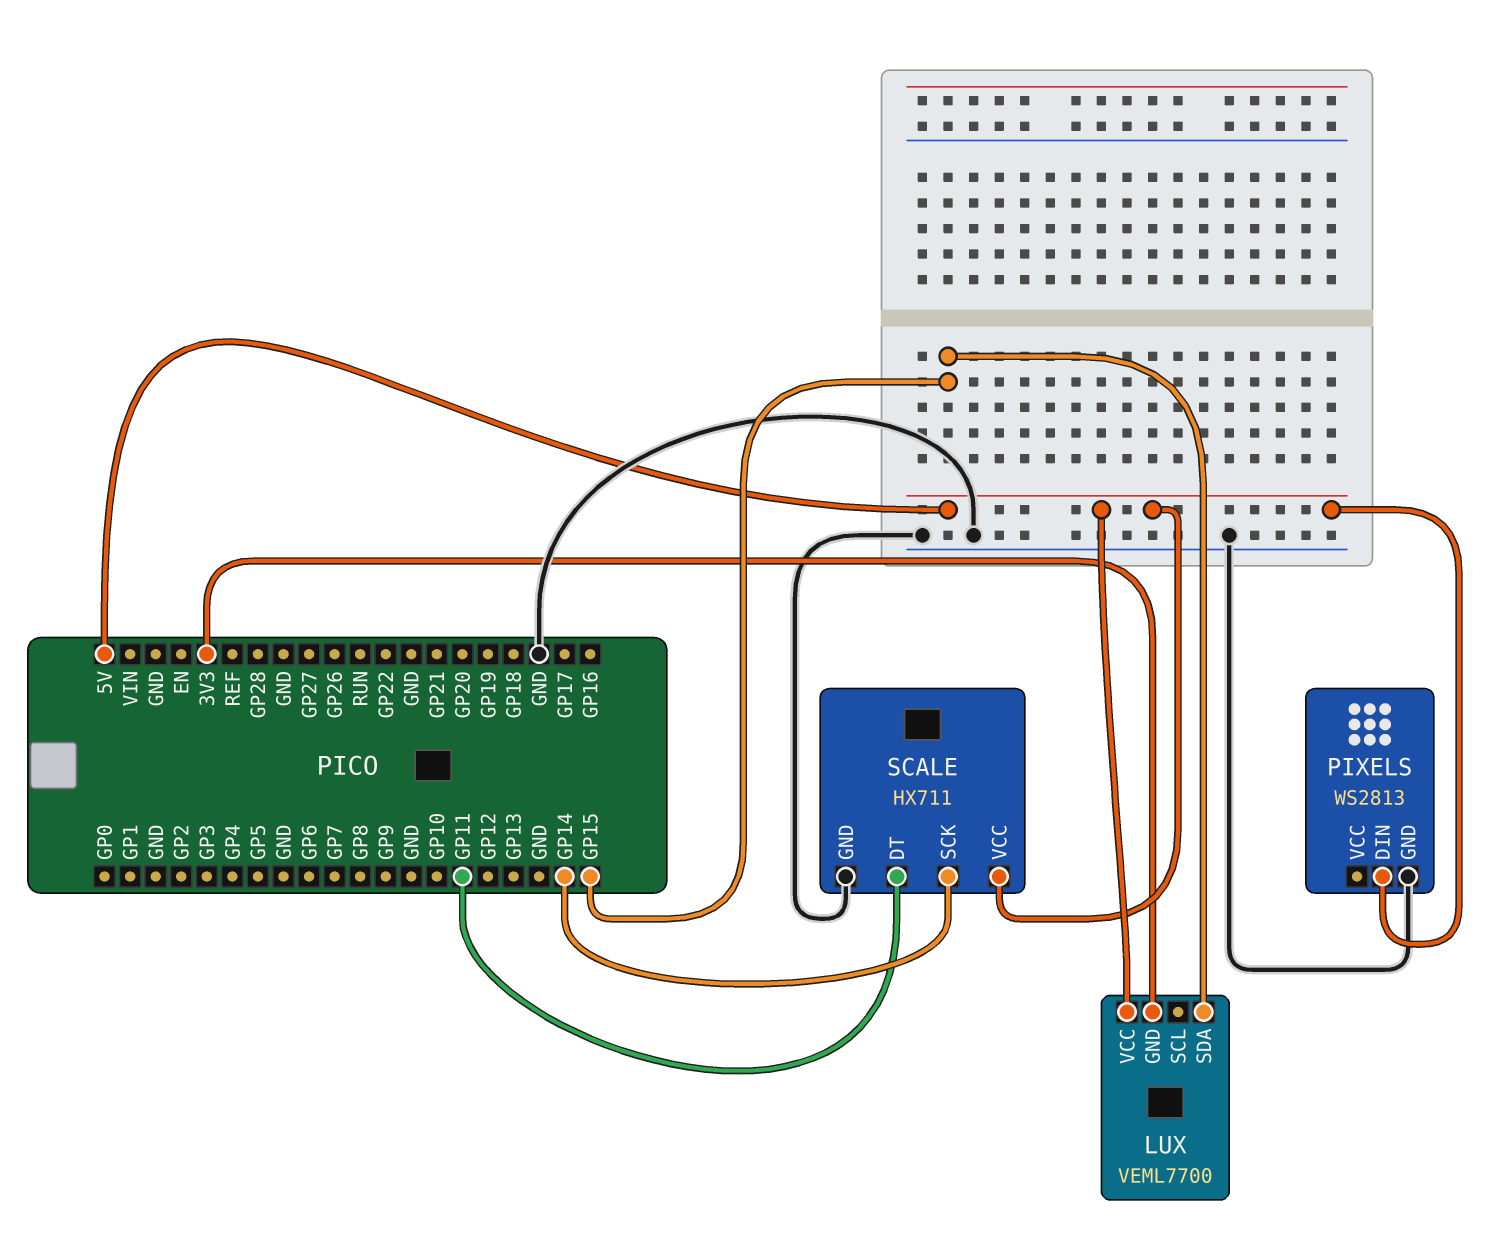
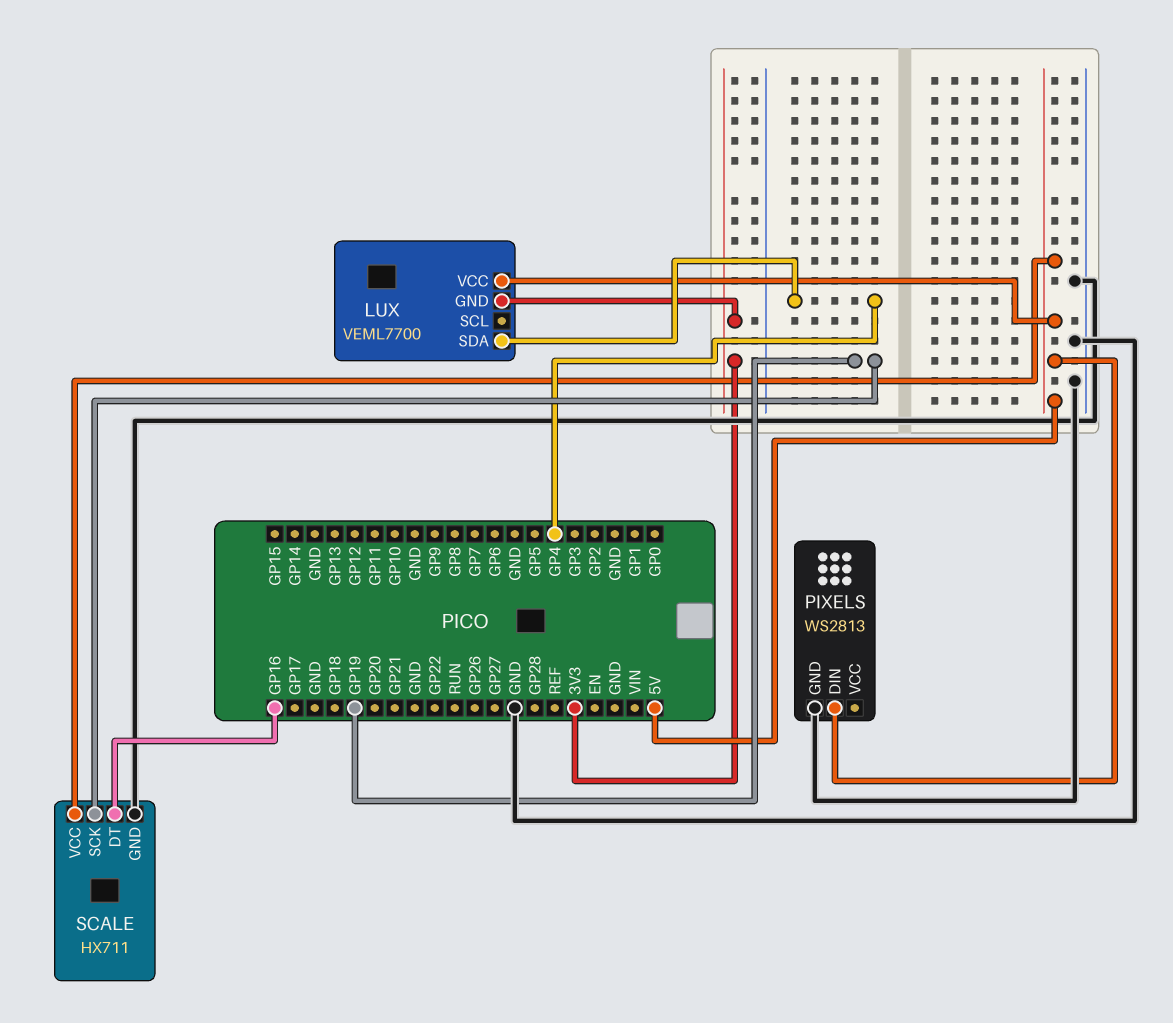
LUX pin SDA: GP15 -> GP4
SCALE pin DT: GP11 -> GP16
SCALE pin SCK: GP14 -> GP19

